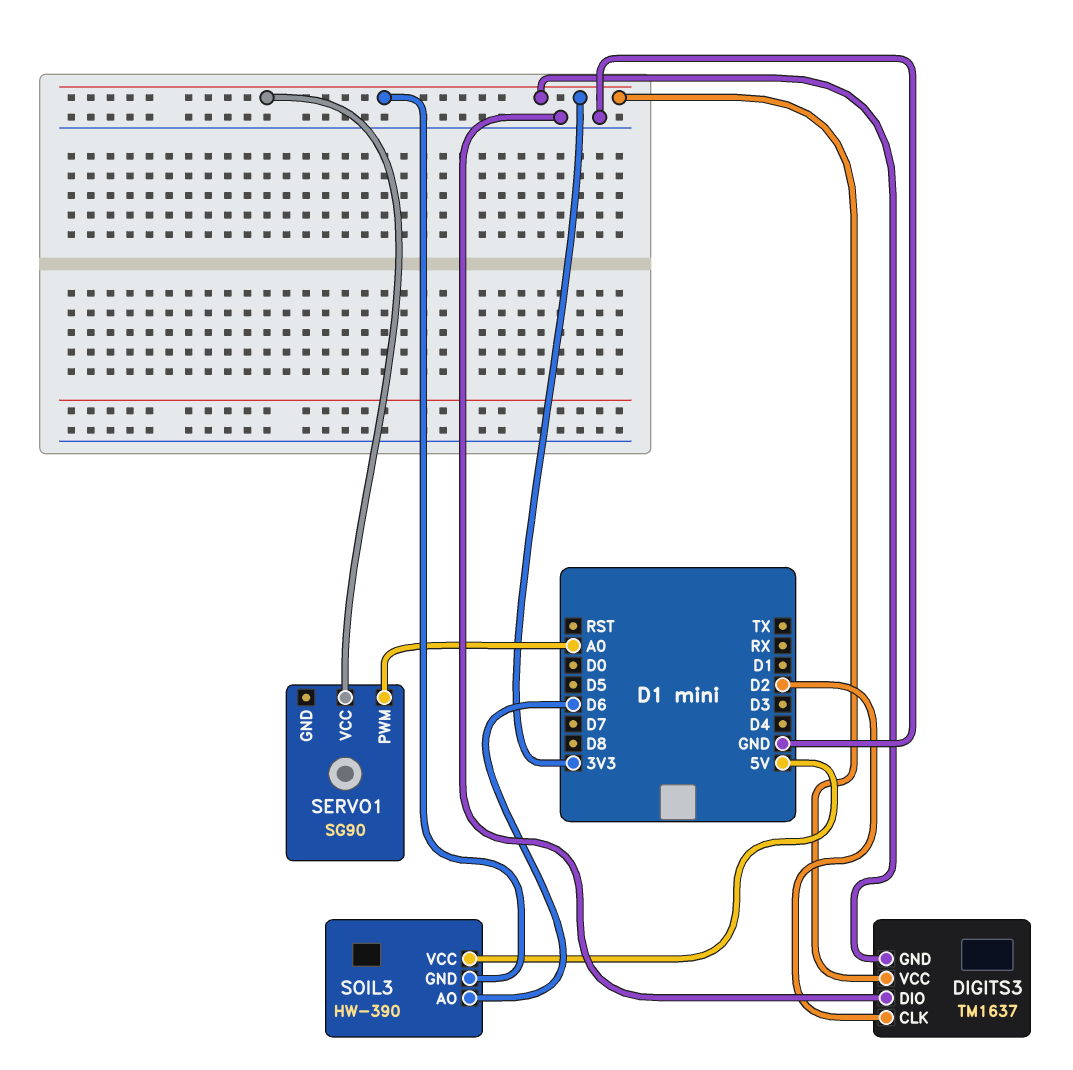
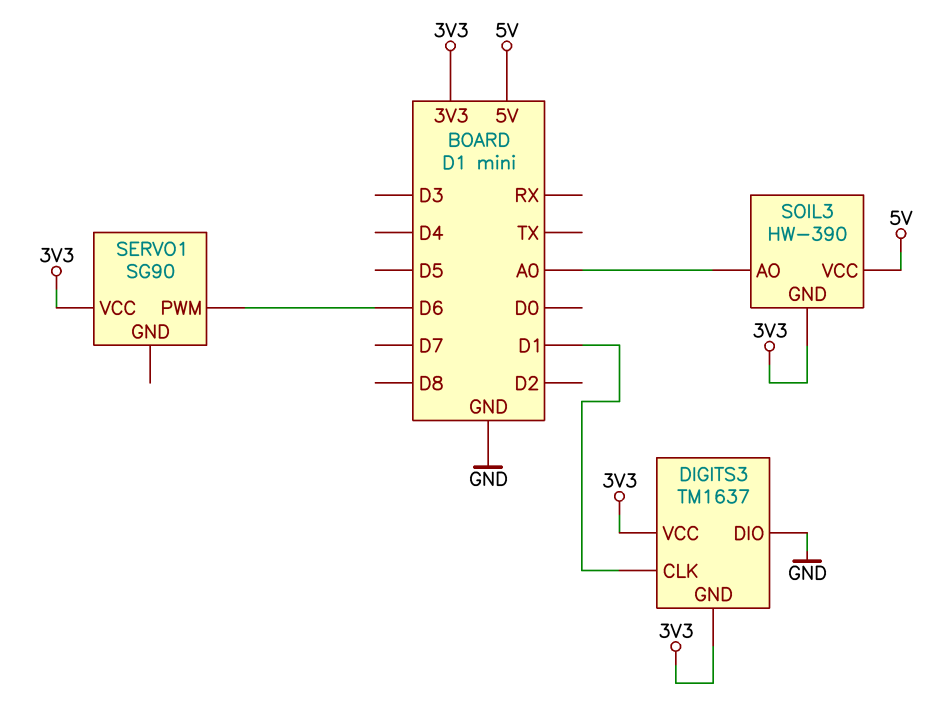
DIGITS3 pin CLK: D2 -> D1
SERVO1 pin PWM: A0 -> D6
SOIL3 pin AO: D6 -> A0

